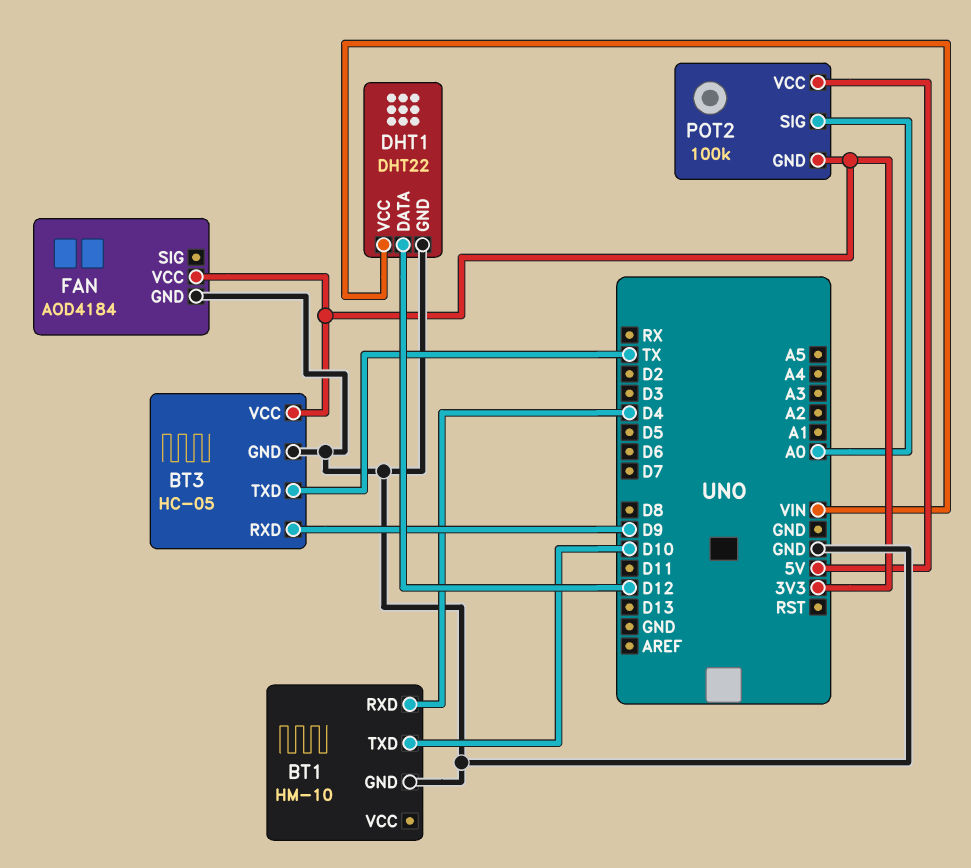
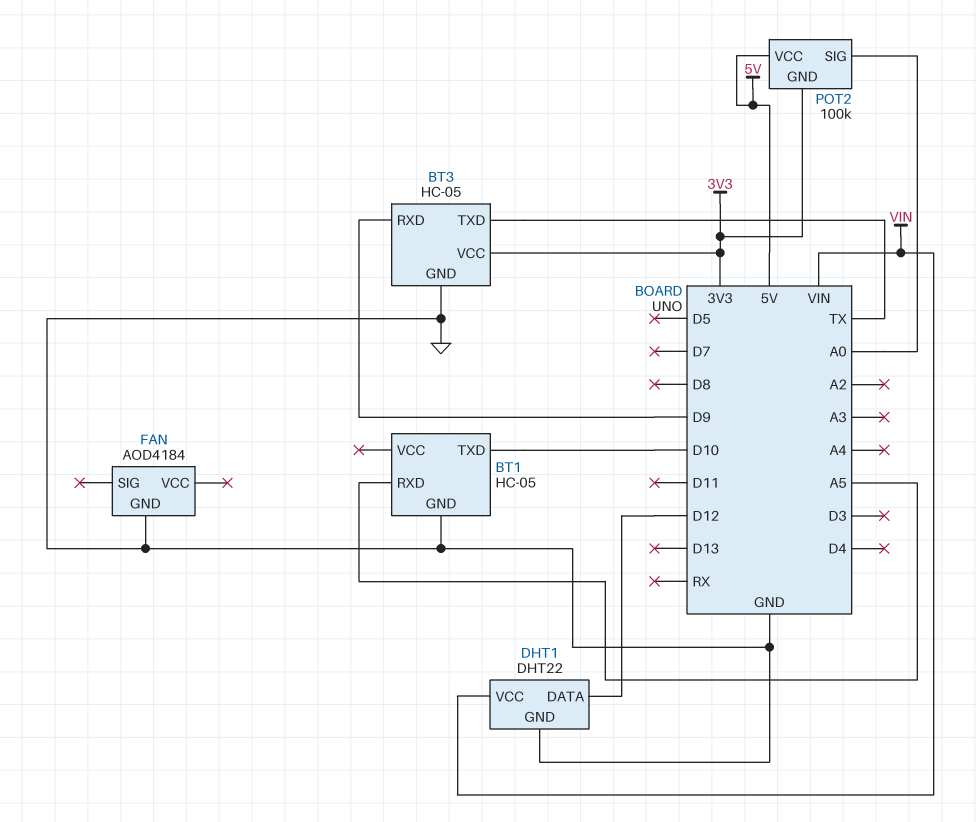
BT1: HM-10 -> HC-05
BT1 pin RXD: D4 -> A5
FAN pin VCC: 3V3 -> none

